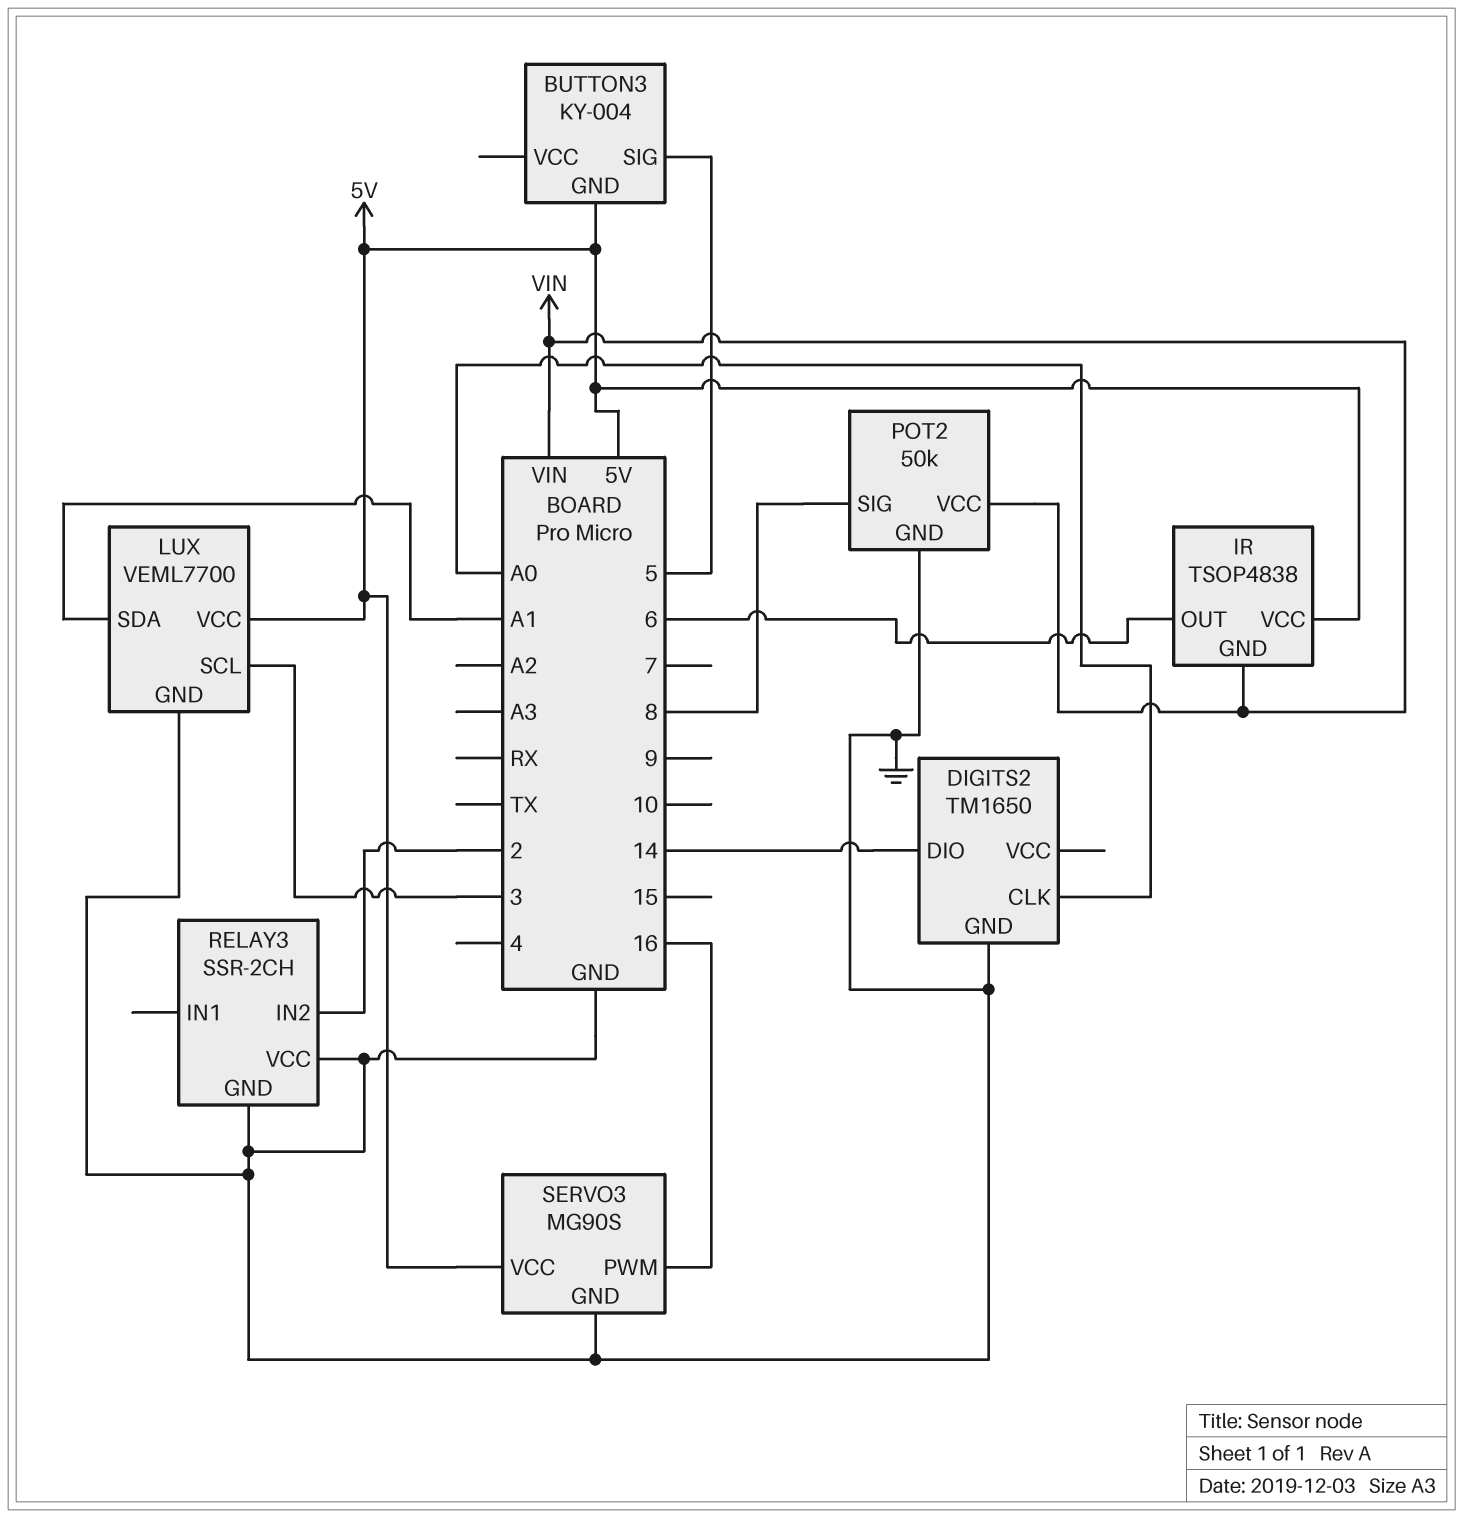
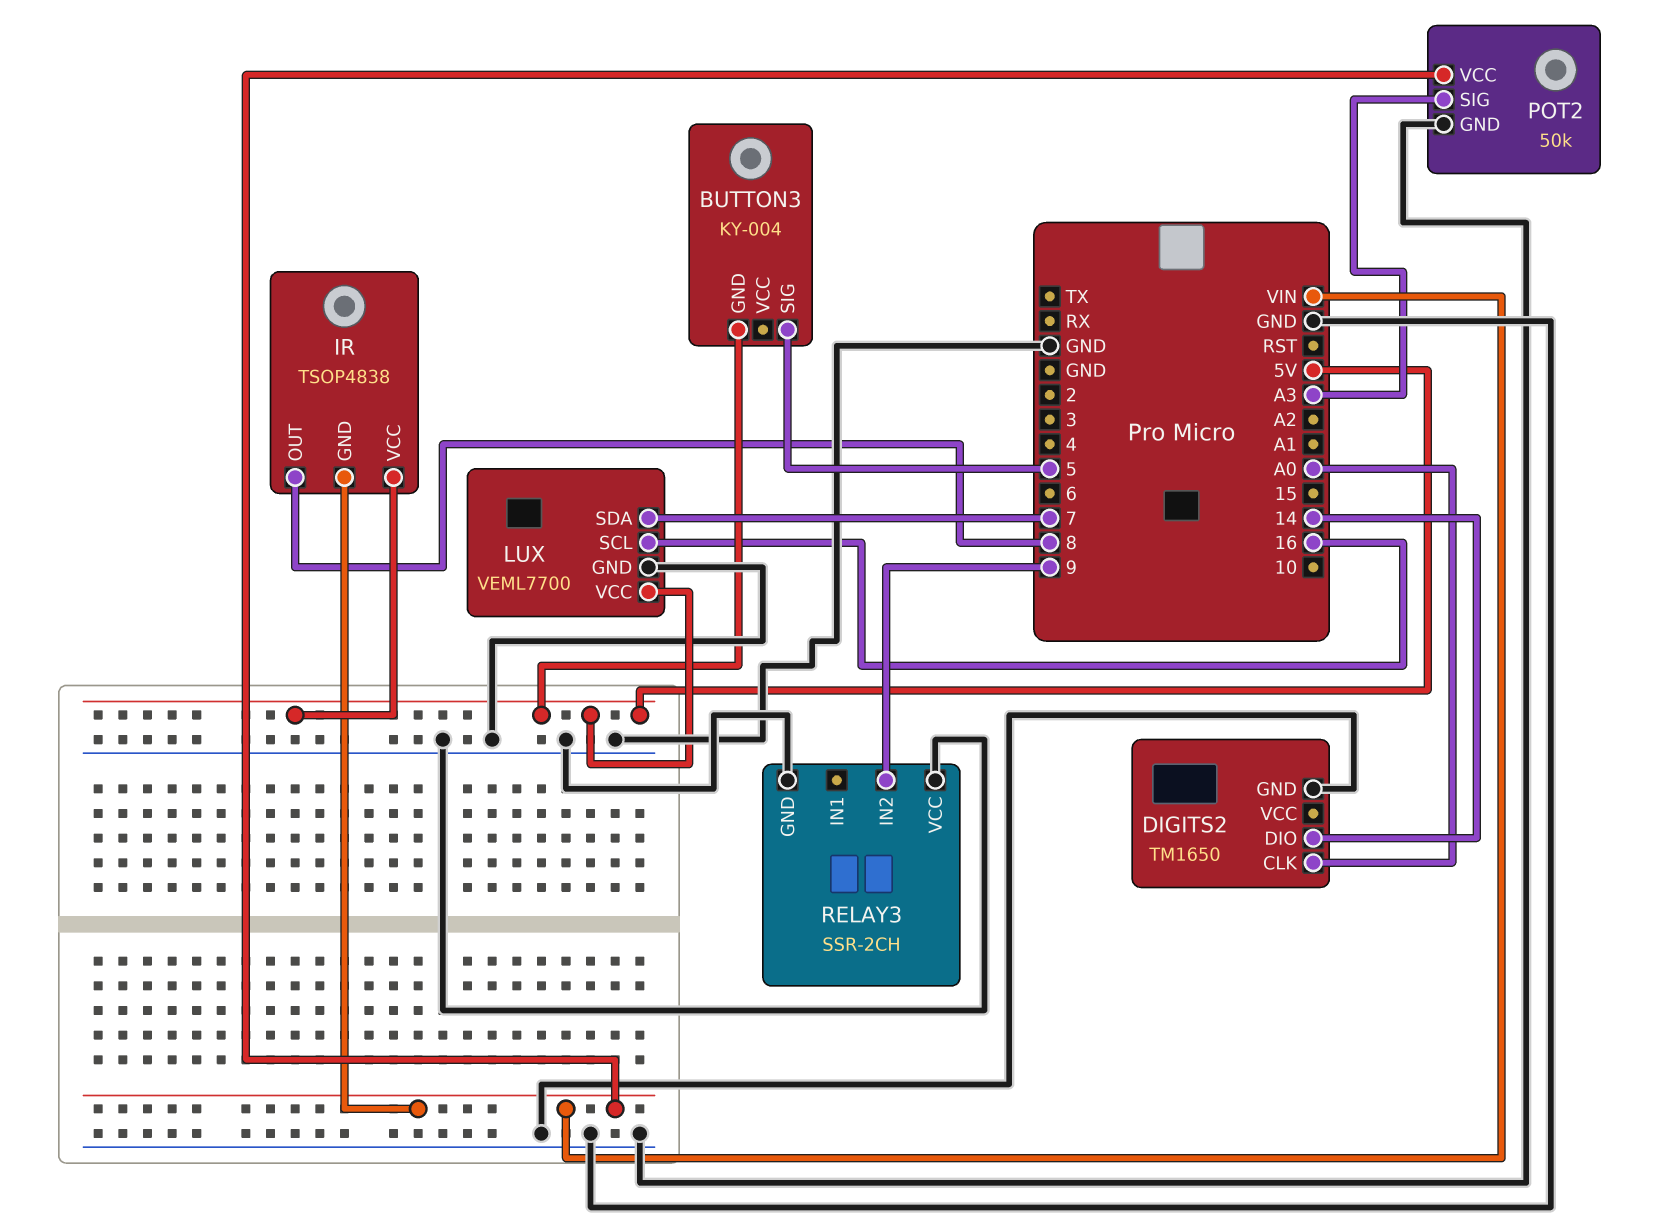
IR pin OUT: 6 -> 8
LUX pin SCL: 3 -> 16
LUX pin SDA: A1 -> 7
POT2 pin SIG: 8 -> A3
RELAY3 pin IN2: 2 -> 9
SERVO3: MG90S -> none
SERVO3 pin GND: GND -> none
SERVO3 pin PWM: 16 -> none
SERVO3 pin VCC: 5V -> none

